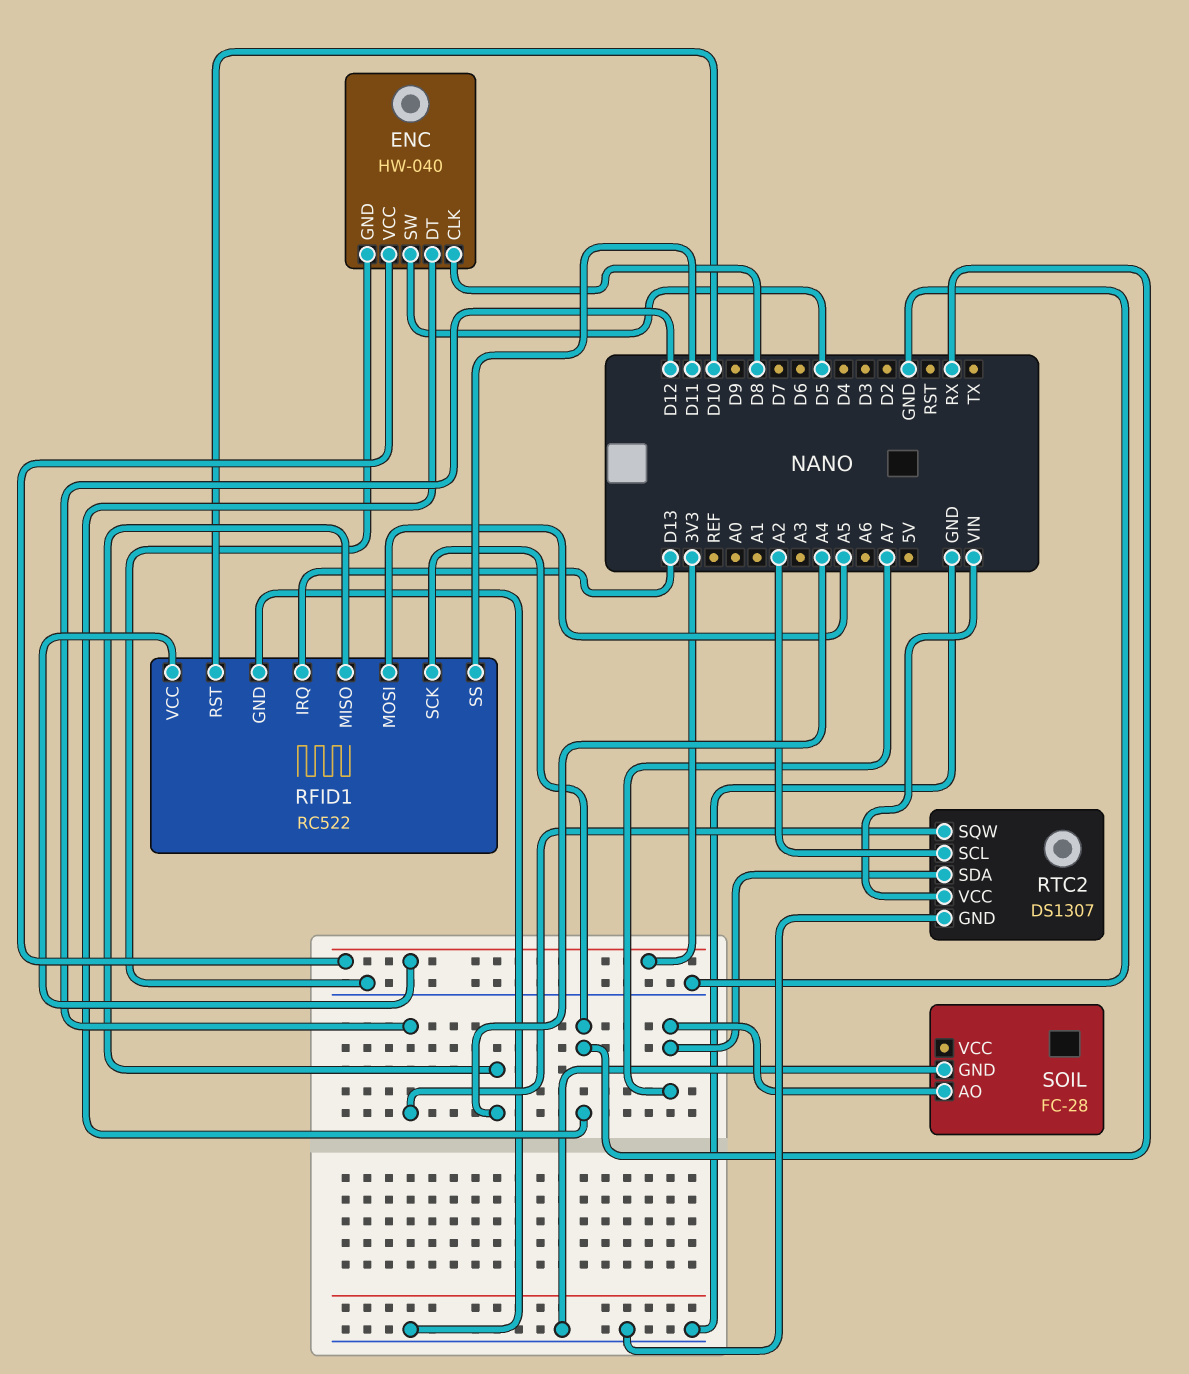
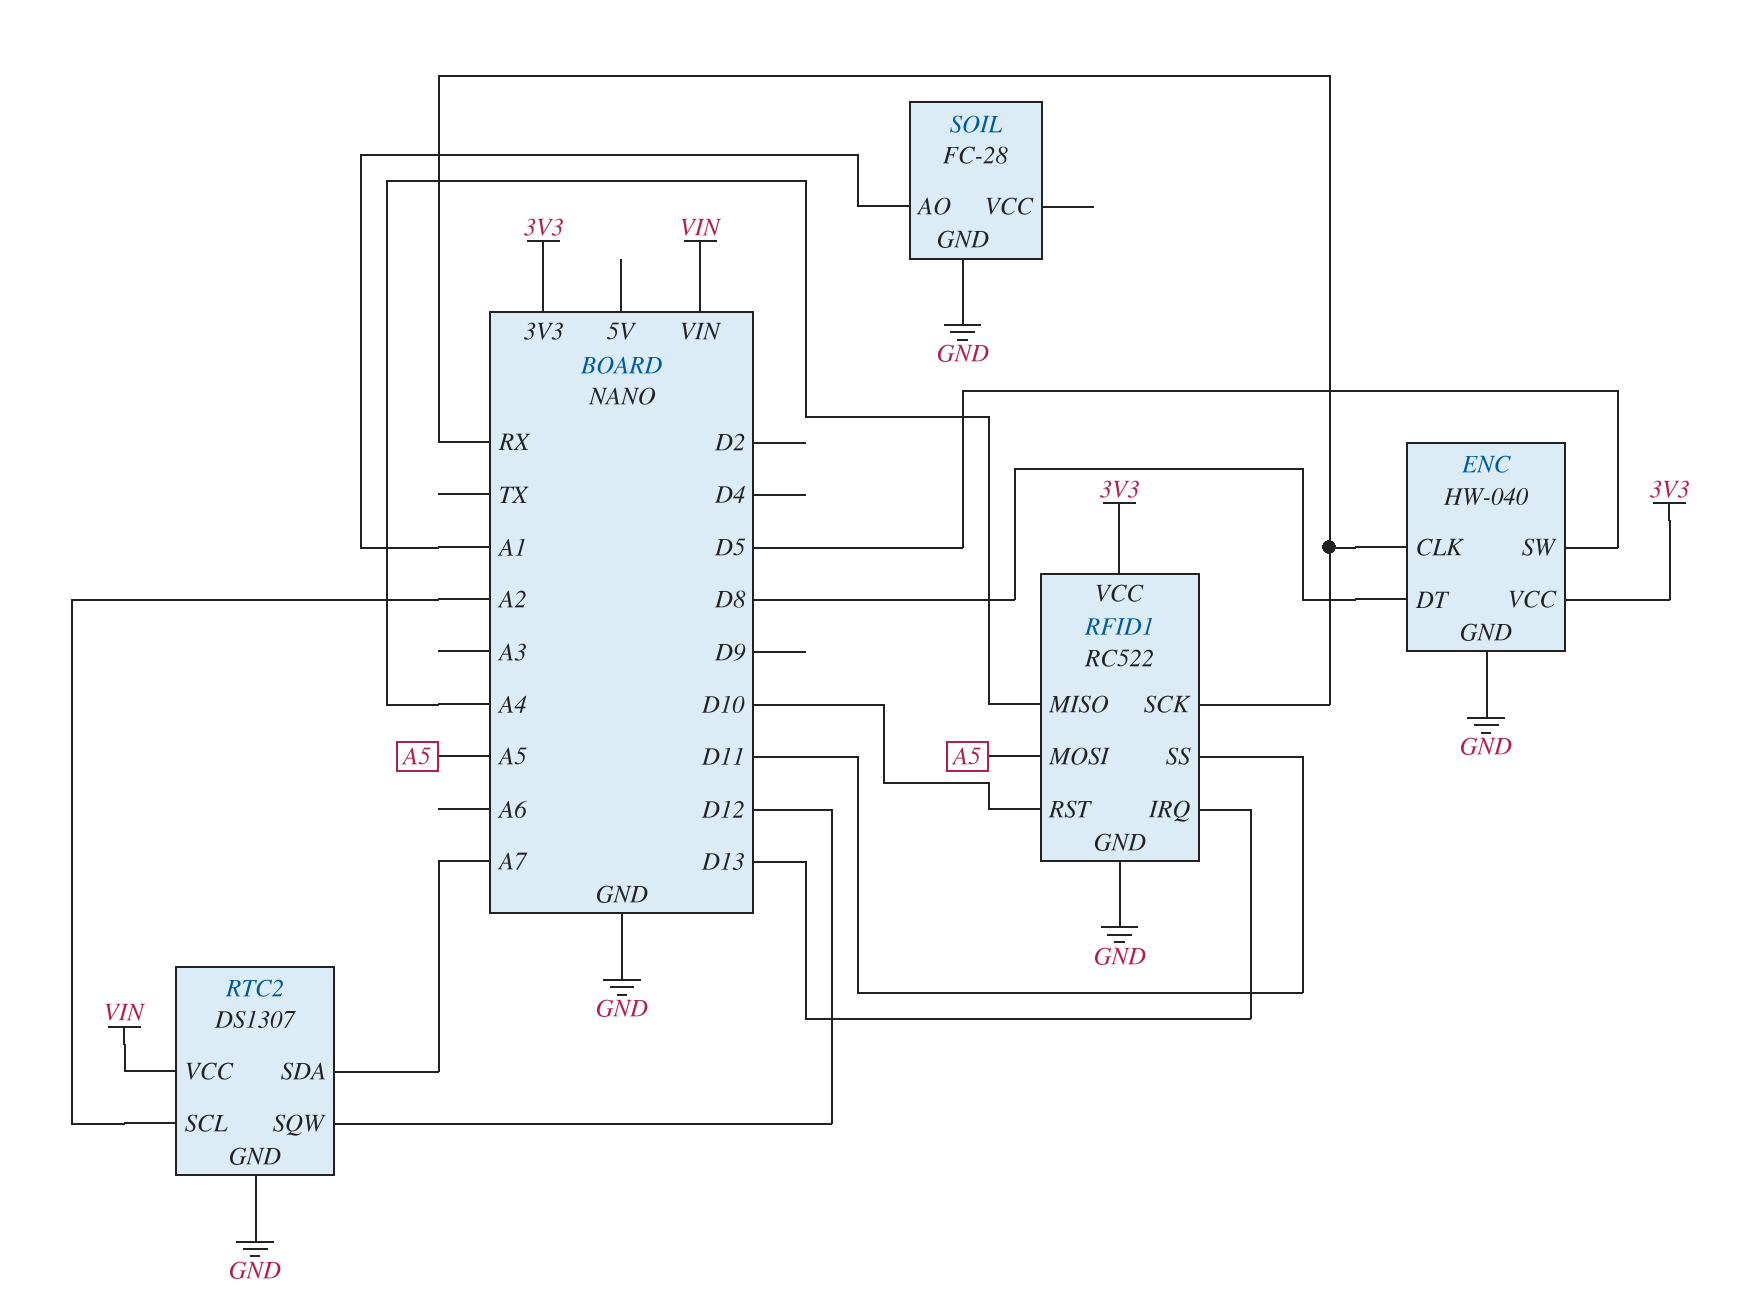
ENC pin CLK: D8 -> RX
ENC pin DT: RX -> D8
SOIL pin AO: A7 -> A1

